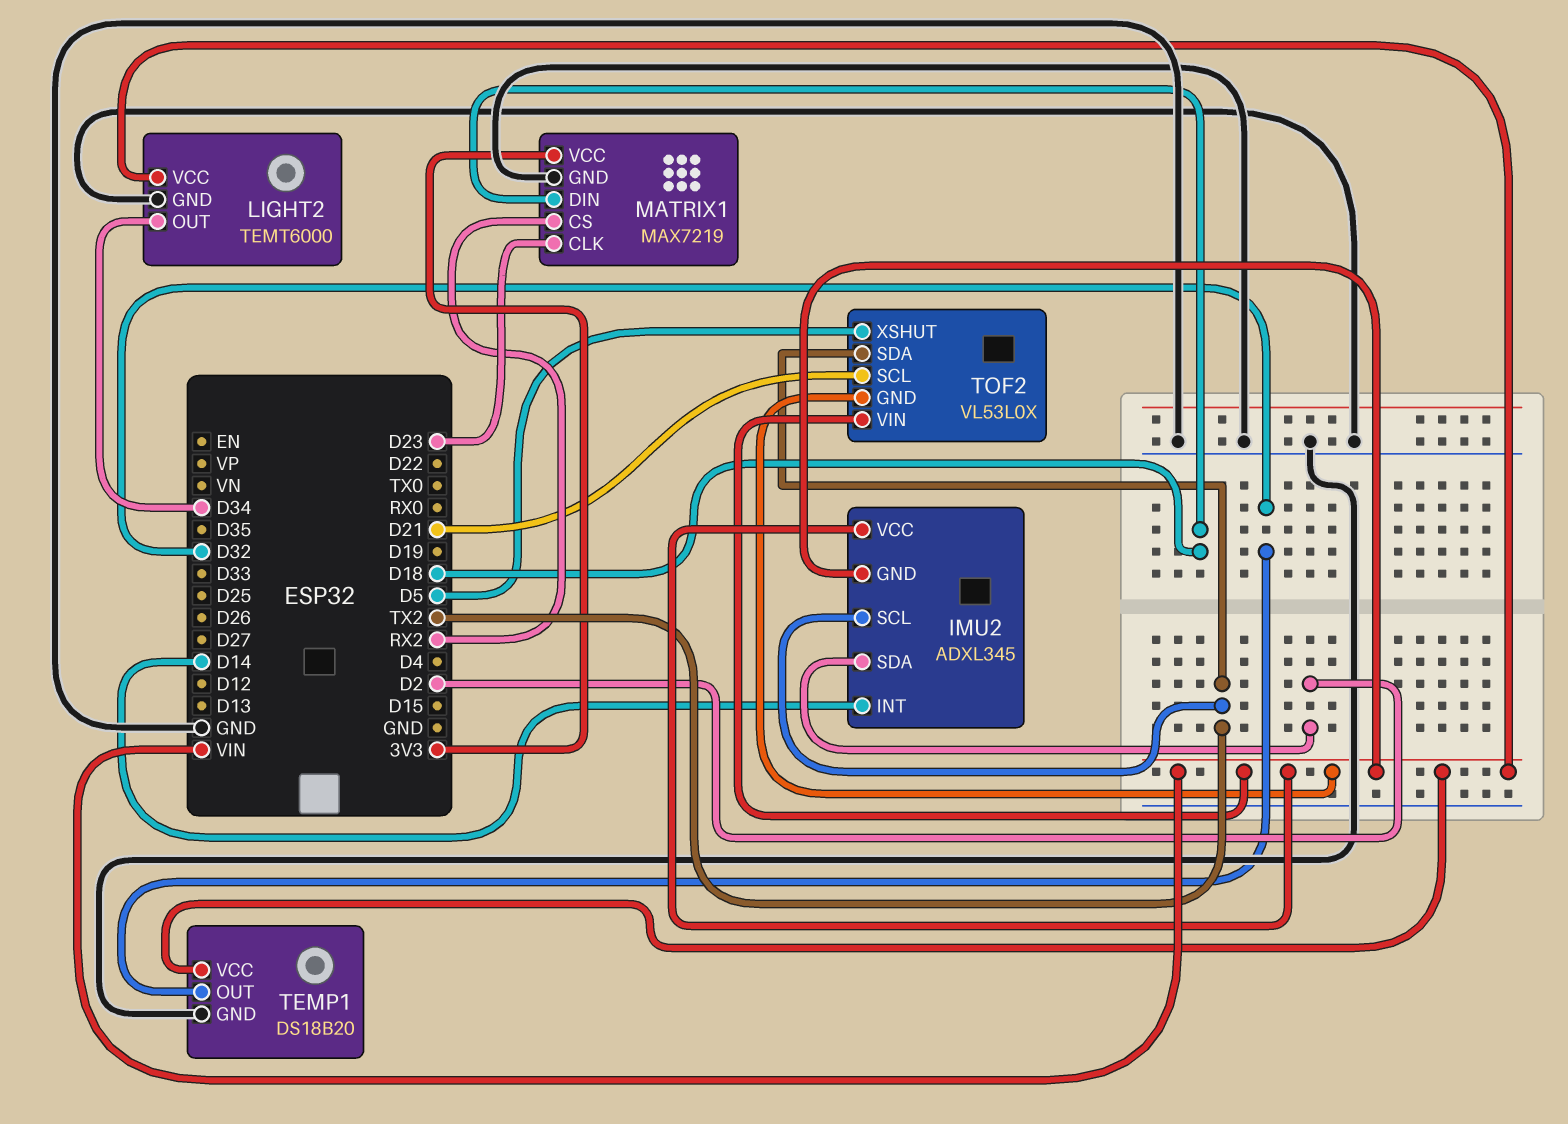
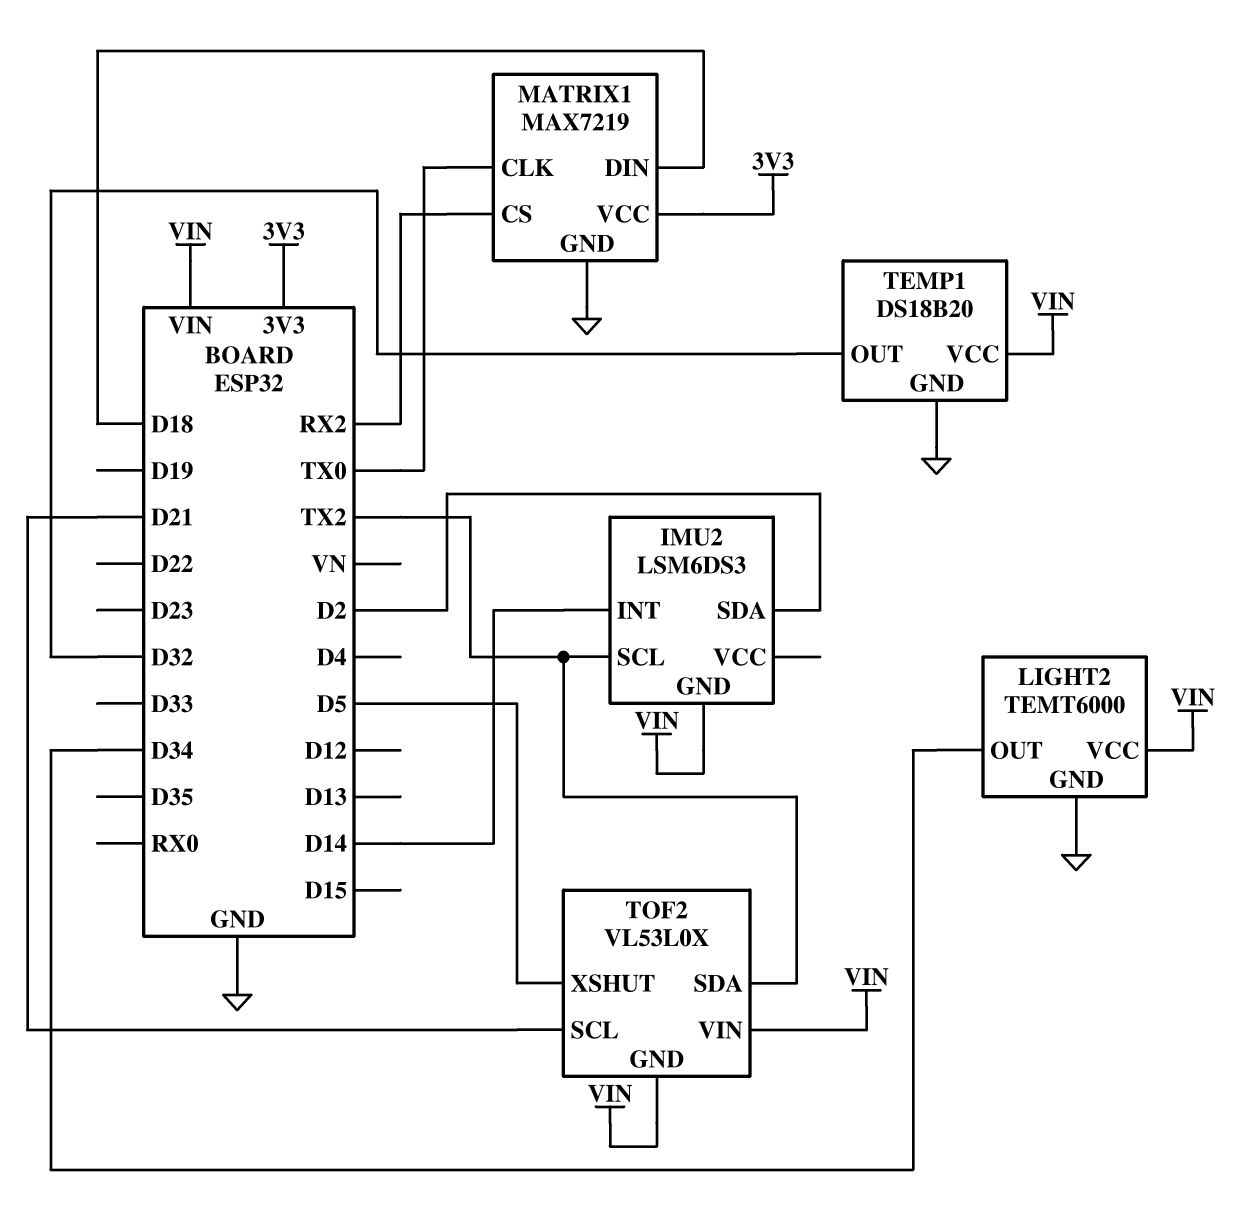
IMU2: ADXL345 -> LSM6DS3
IMU2 pin VCC: VIN -> none
MATRIX1 pin CLK: D23 -> TX0

